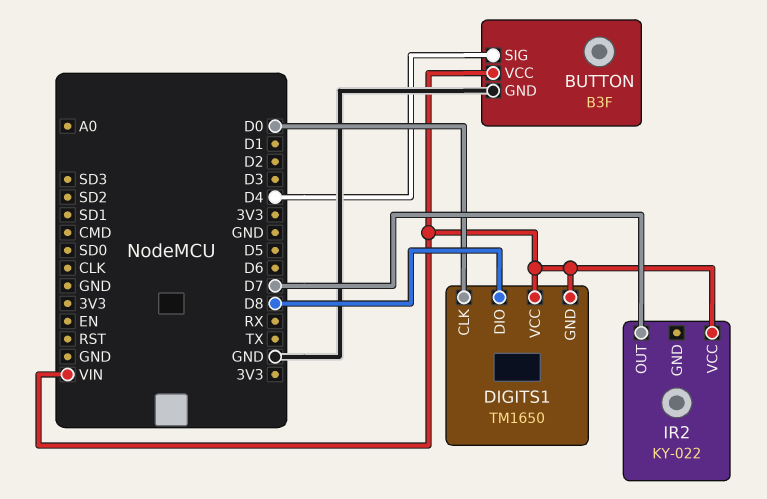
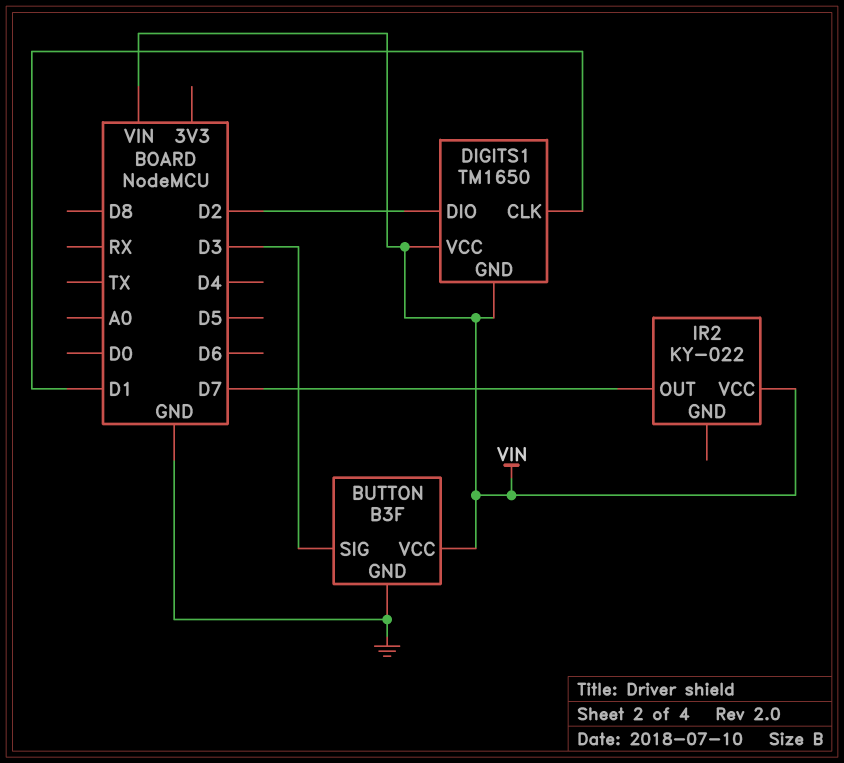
BUTTON pin SIG: D4 -> D3
DIGITS1 pin CLK: D0 -> D1
DIGITS1 pin DIO: D8 -> D2

